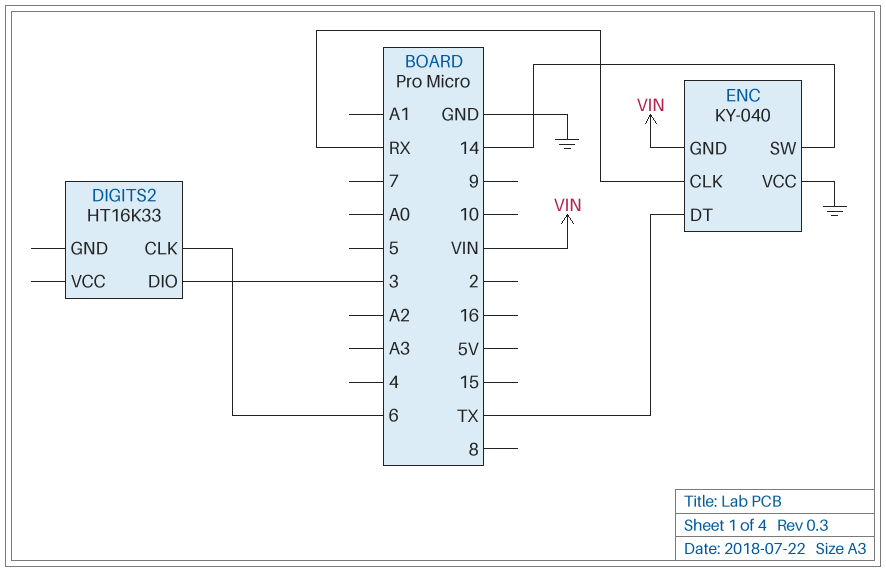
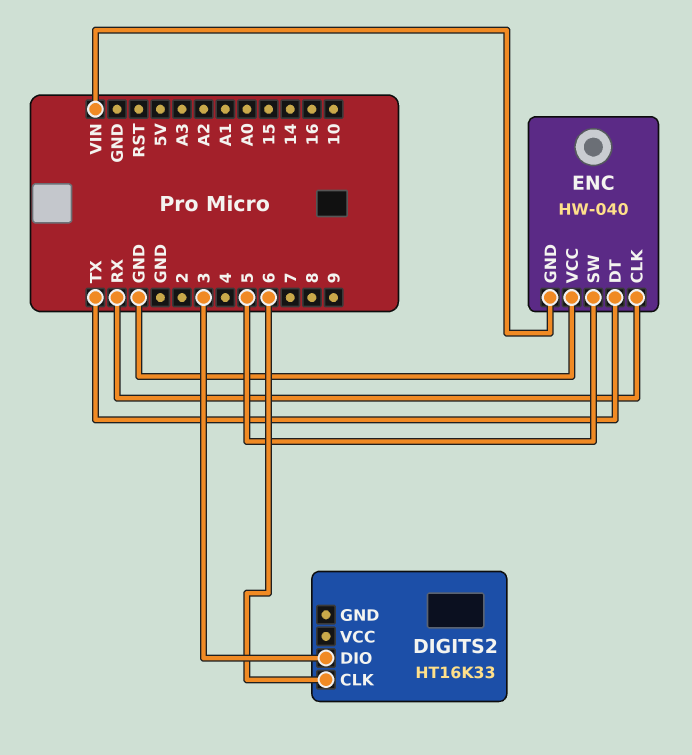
ENC: KY-040 -> HW-040
ENC pin SW: 14 -> 5

